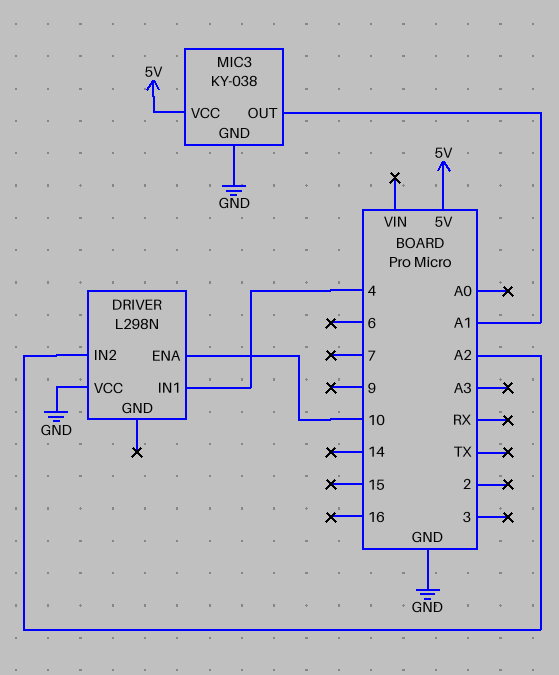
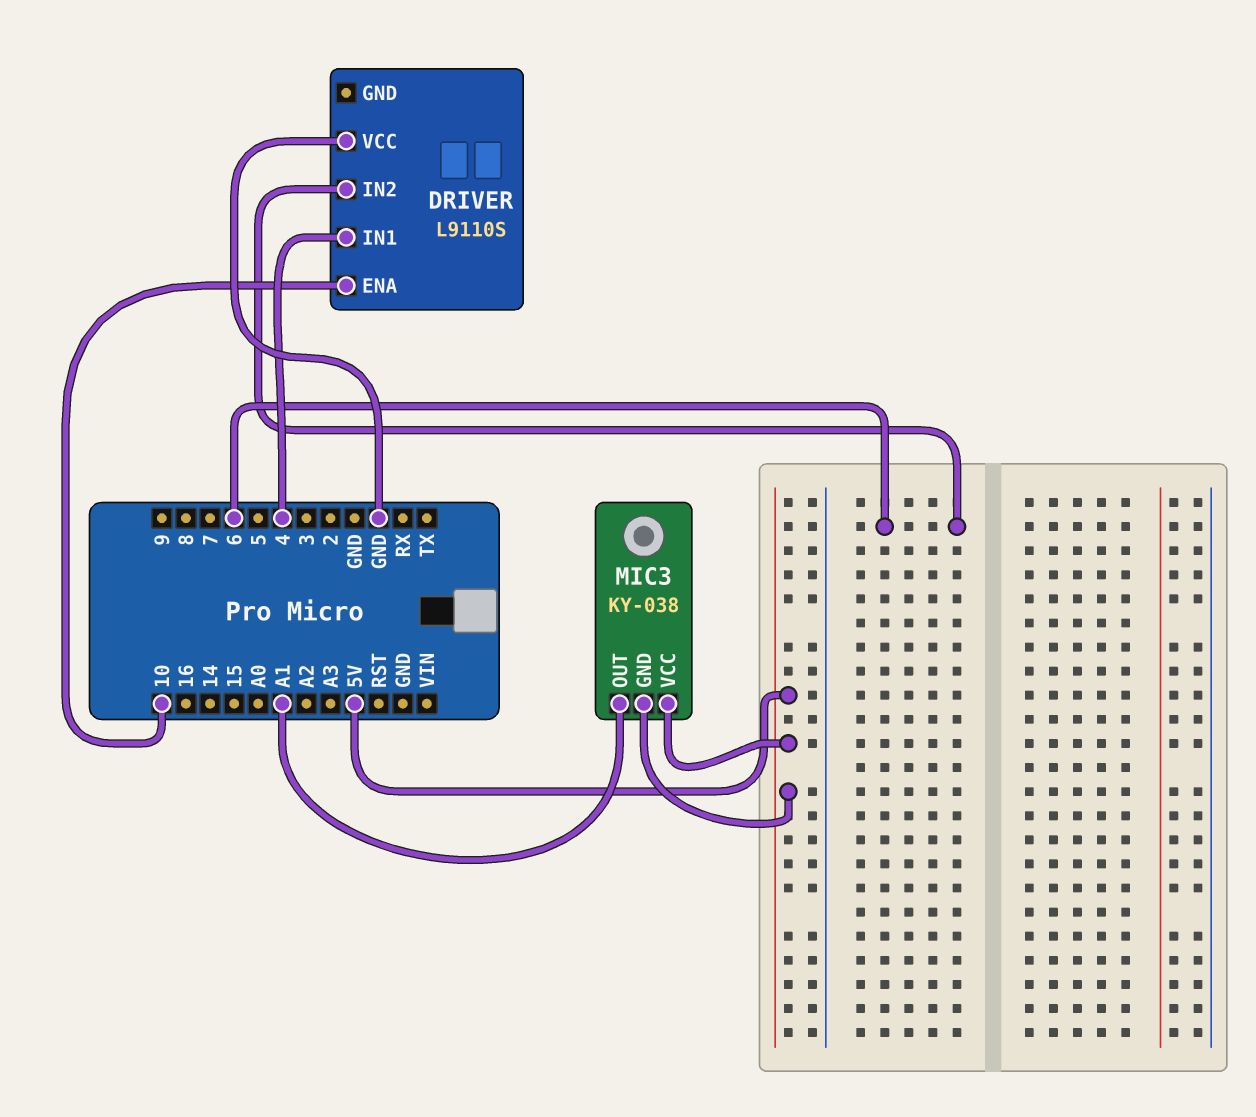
DRIVER: L298N -> L9110S
DRIVER pin IN2: A2 -> 6
MIC3 pin GND: GND -> 5V

